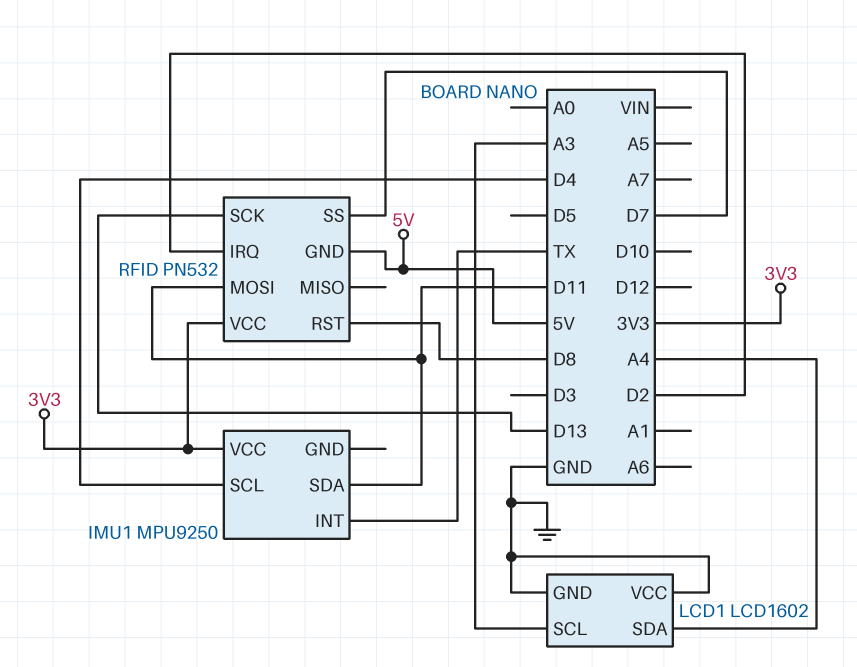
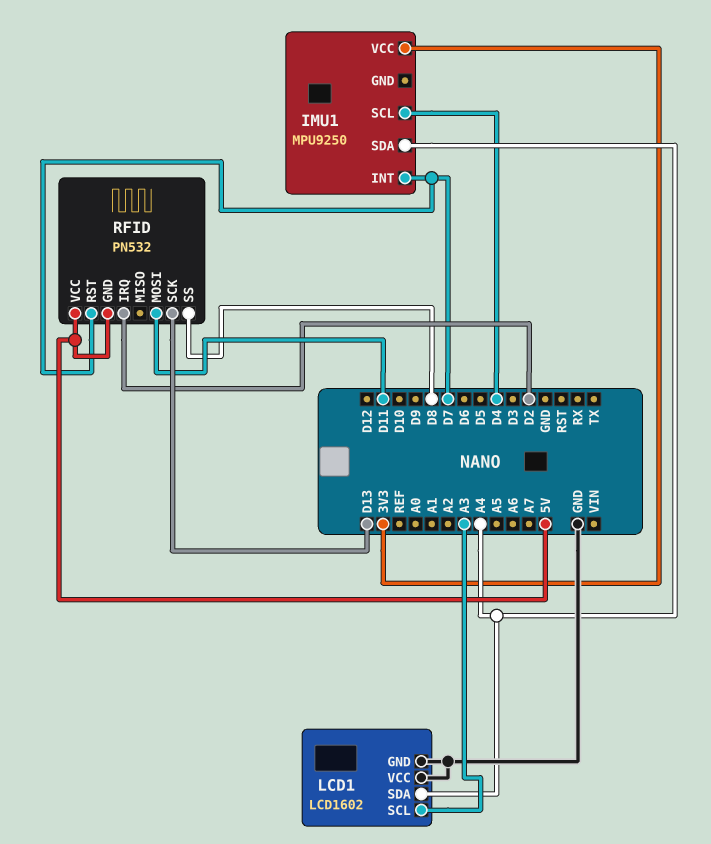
IMU1 pin INT: TX -> D7
IMU1 pin SDA: D11 -> A4
RFID pin RST: D8 -> D7
RFID pin SS: D7 -> D8
RFID pin VCC: 3V3 -> 5V

